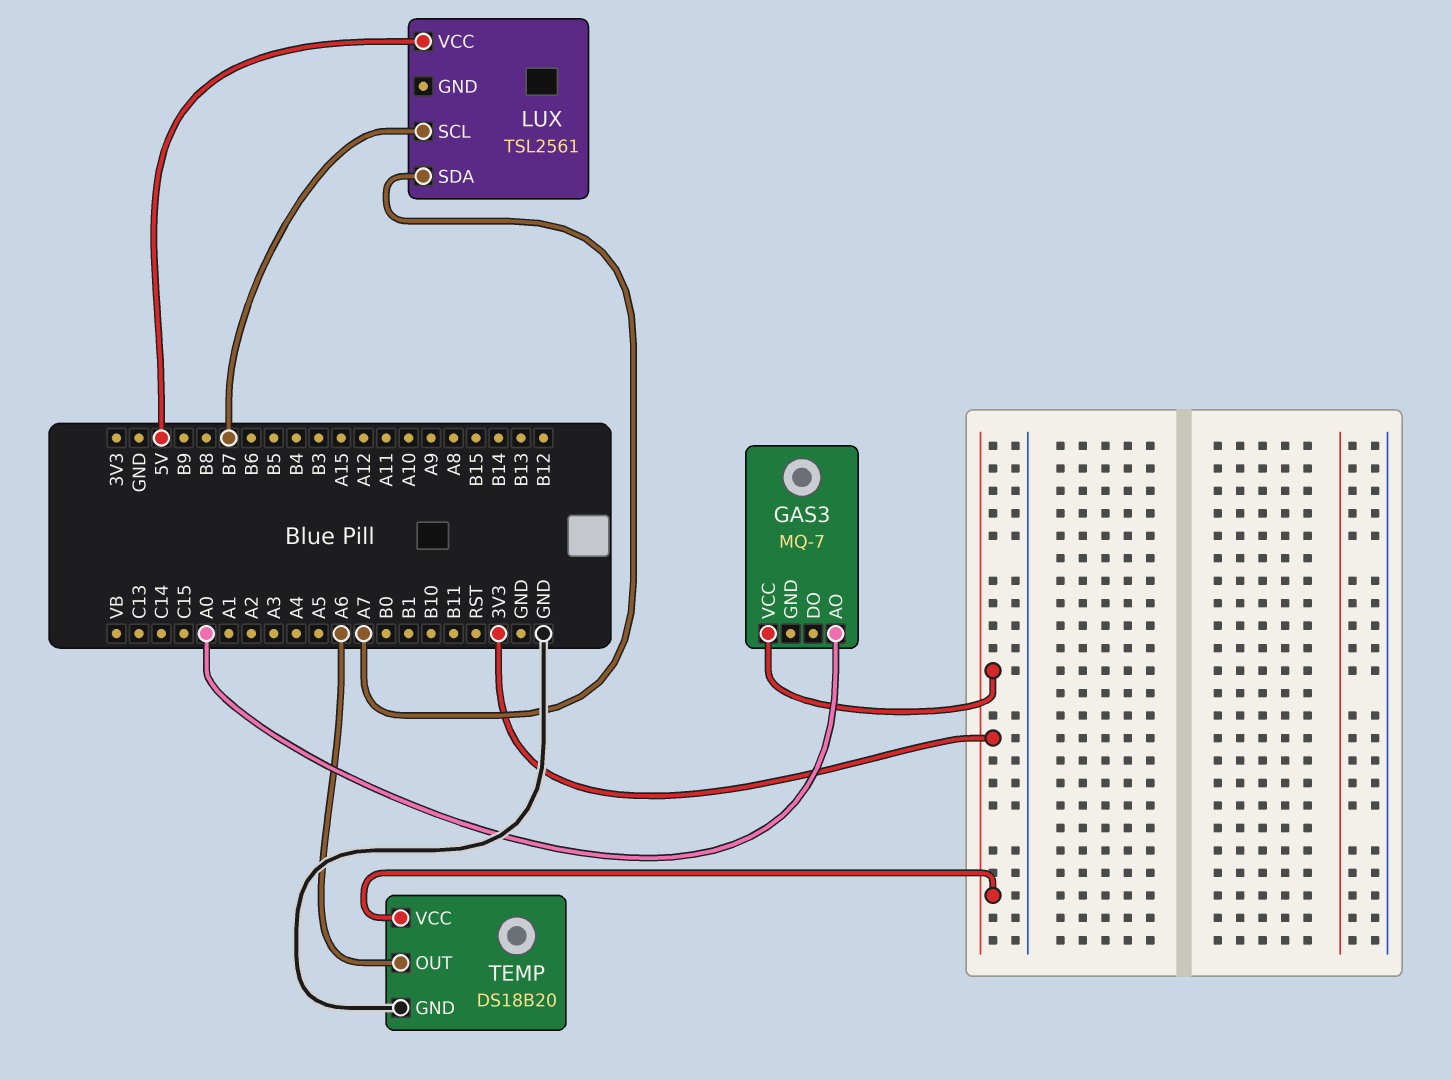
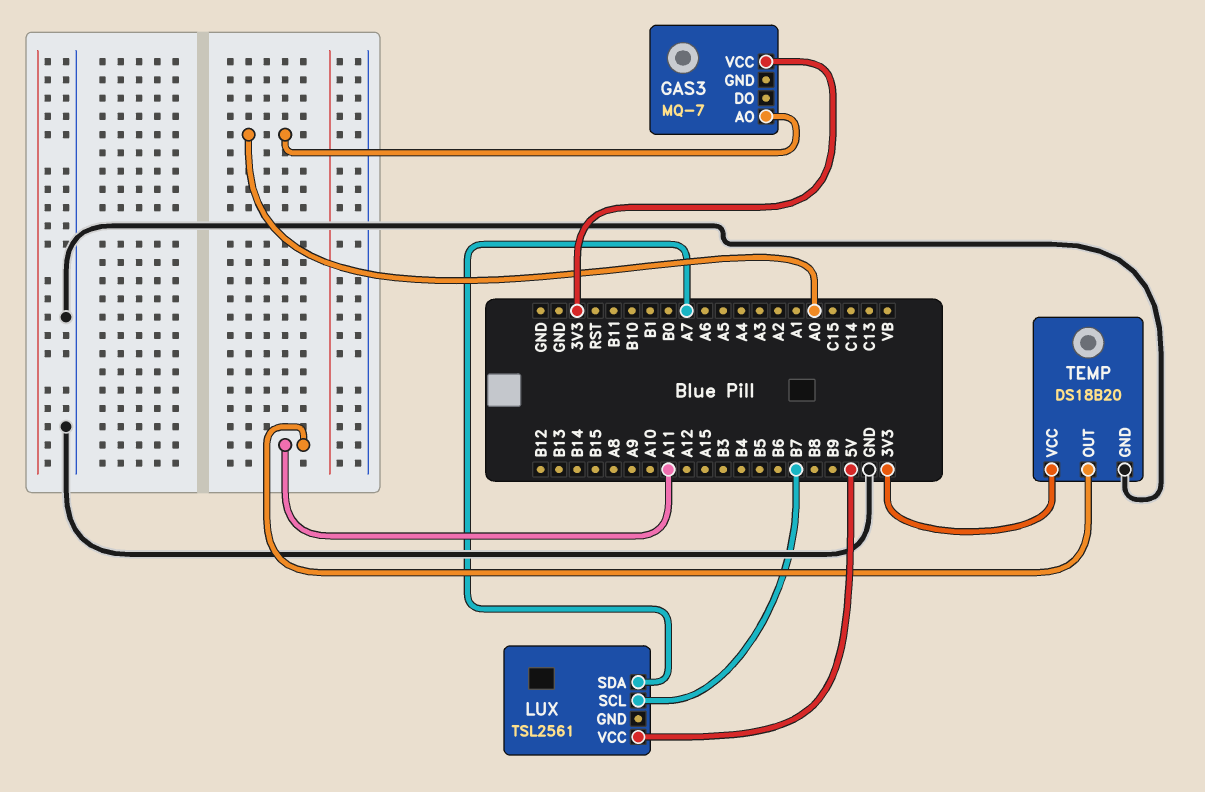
TEMP pin OUT: A6 -> A11

